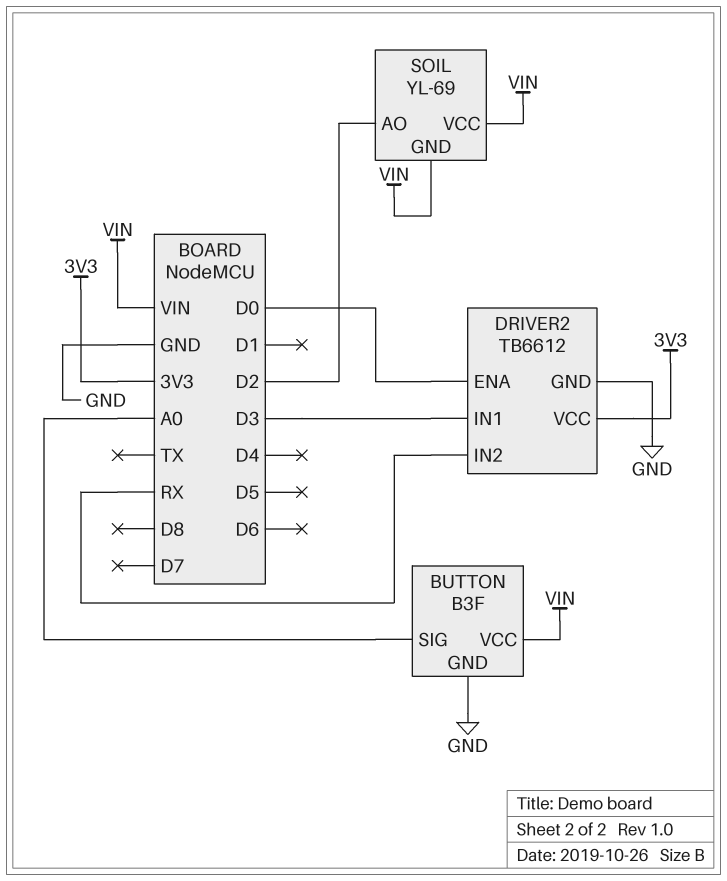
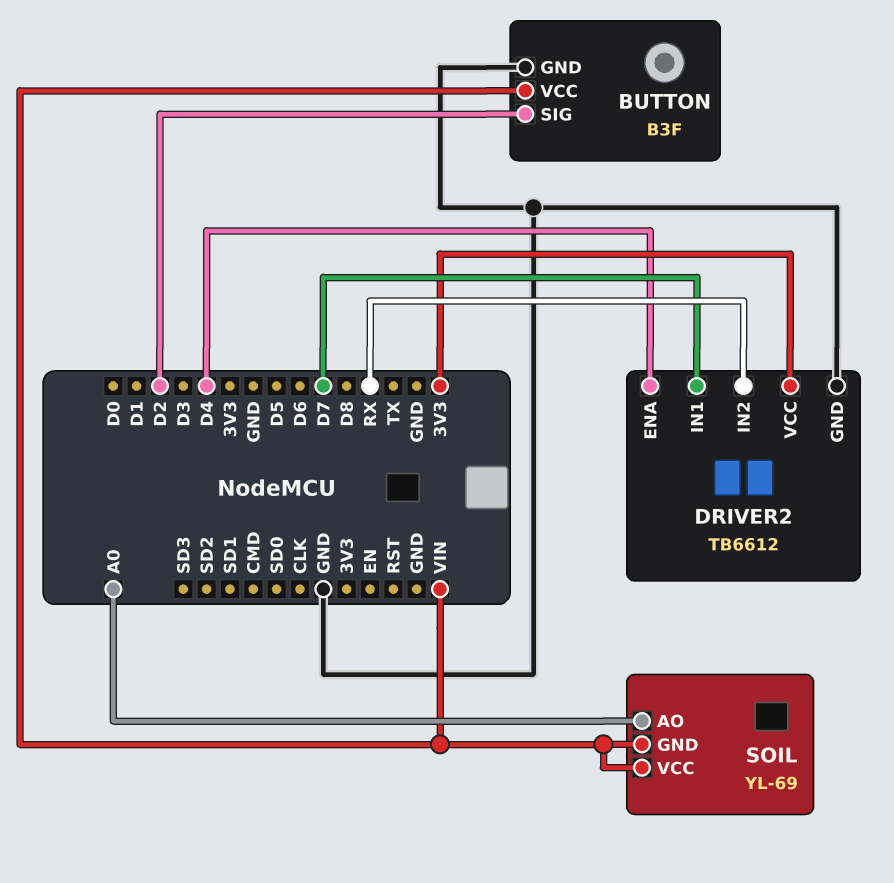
BUTTON pin SIG: A0 -> D2
DRIVER2 pin ENA: D0 -> D4
DRIVER2 pin IN1: D3 -> D7
SOIL pin AO: D2 -> A0

